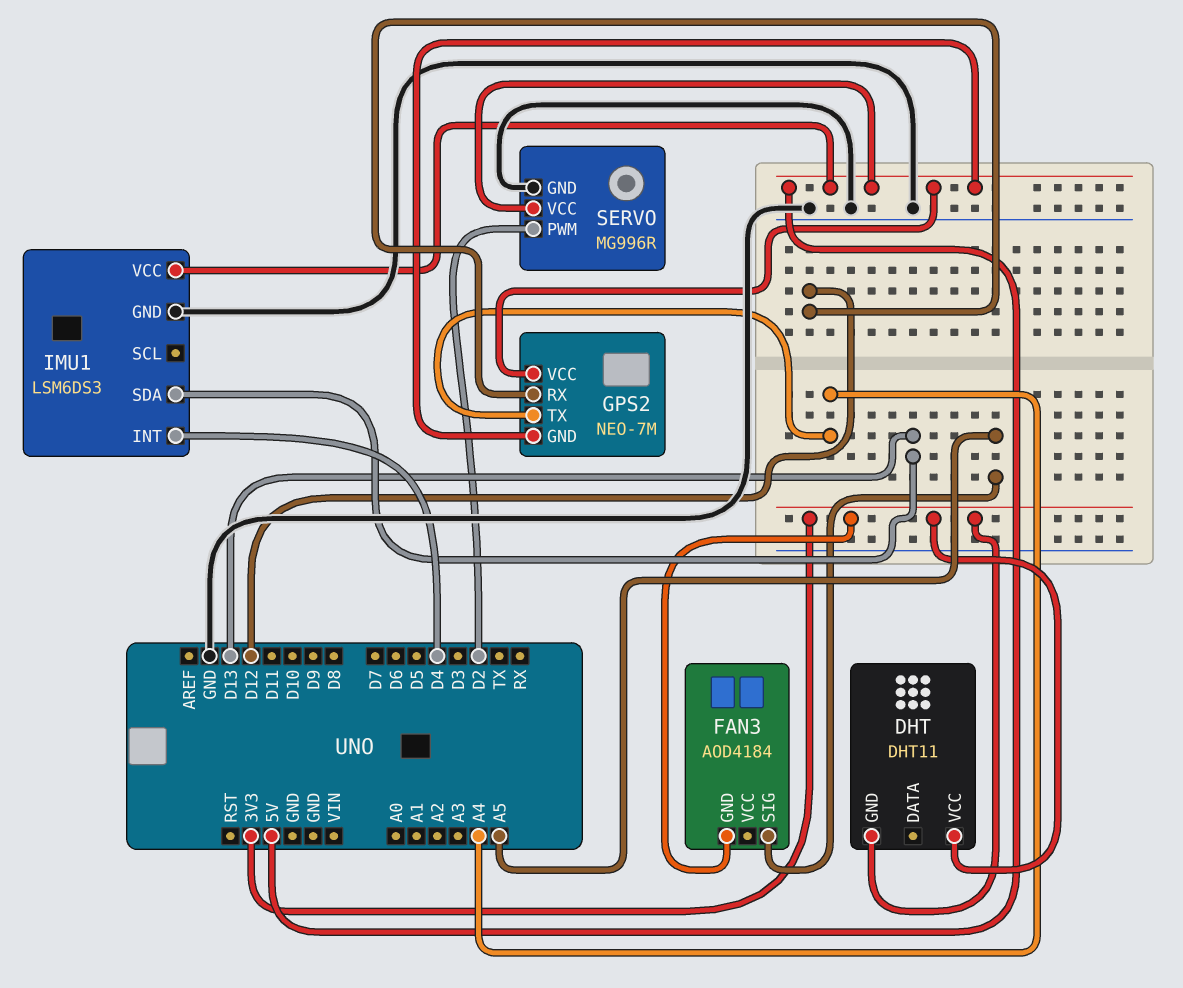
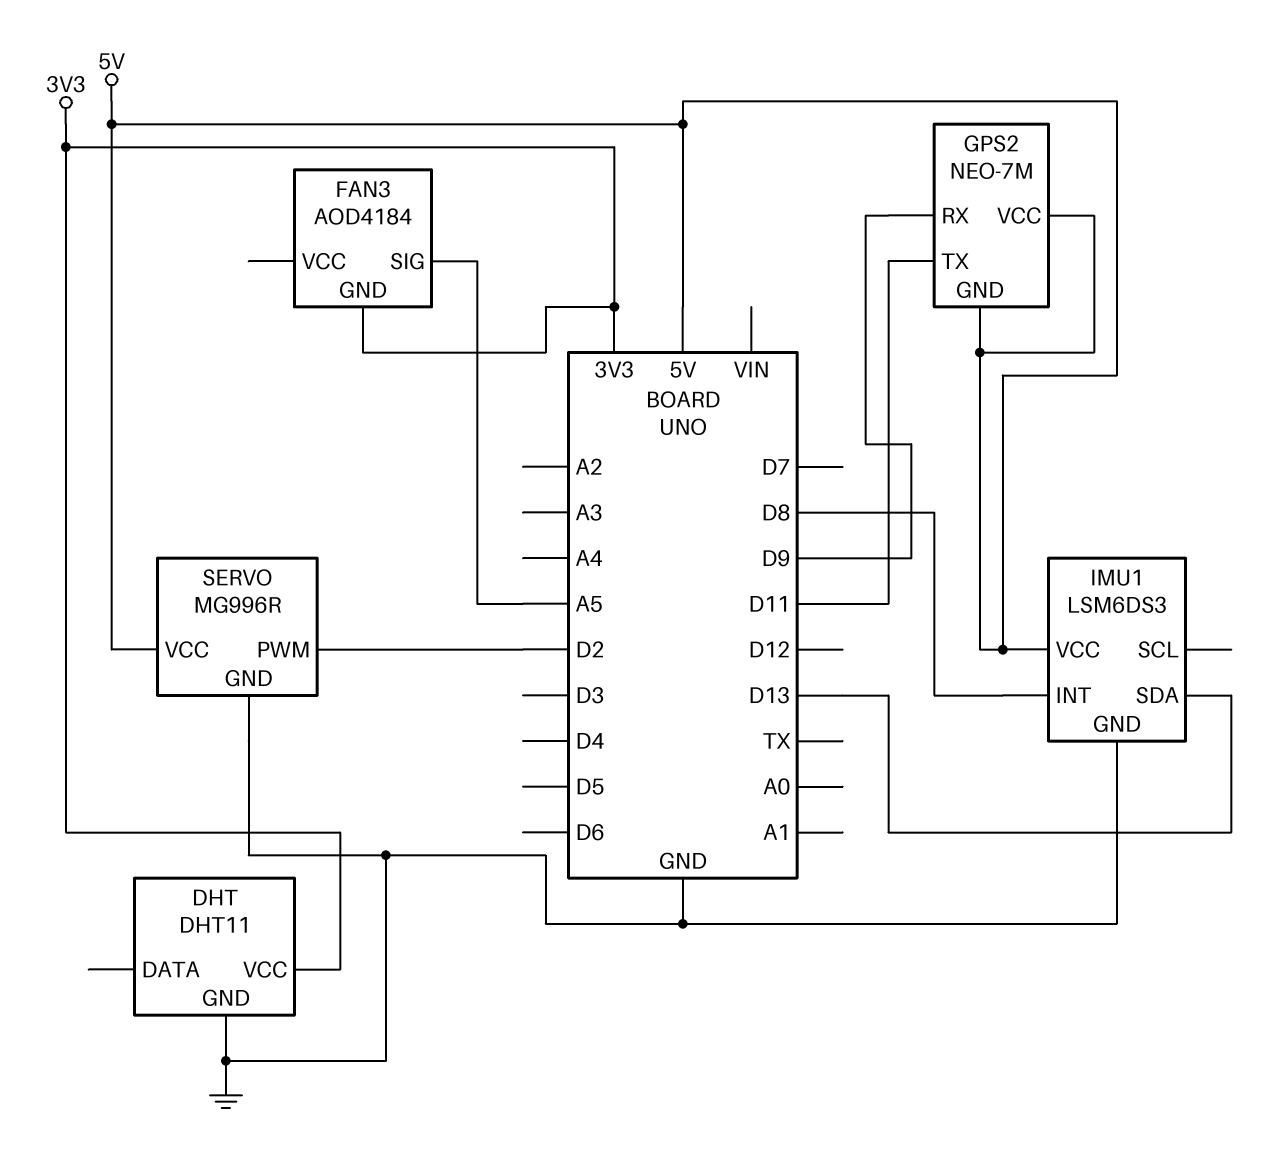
DHT pin GND: 3V3 -> GND
GPS2 pin RX: D12 -> D9
GPS2 pin TX: A4 -> D11
IMU1 pin INT: D4 -> D8

